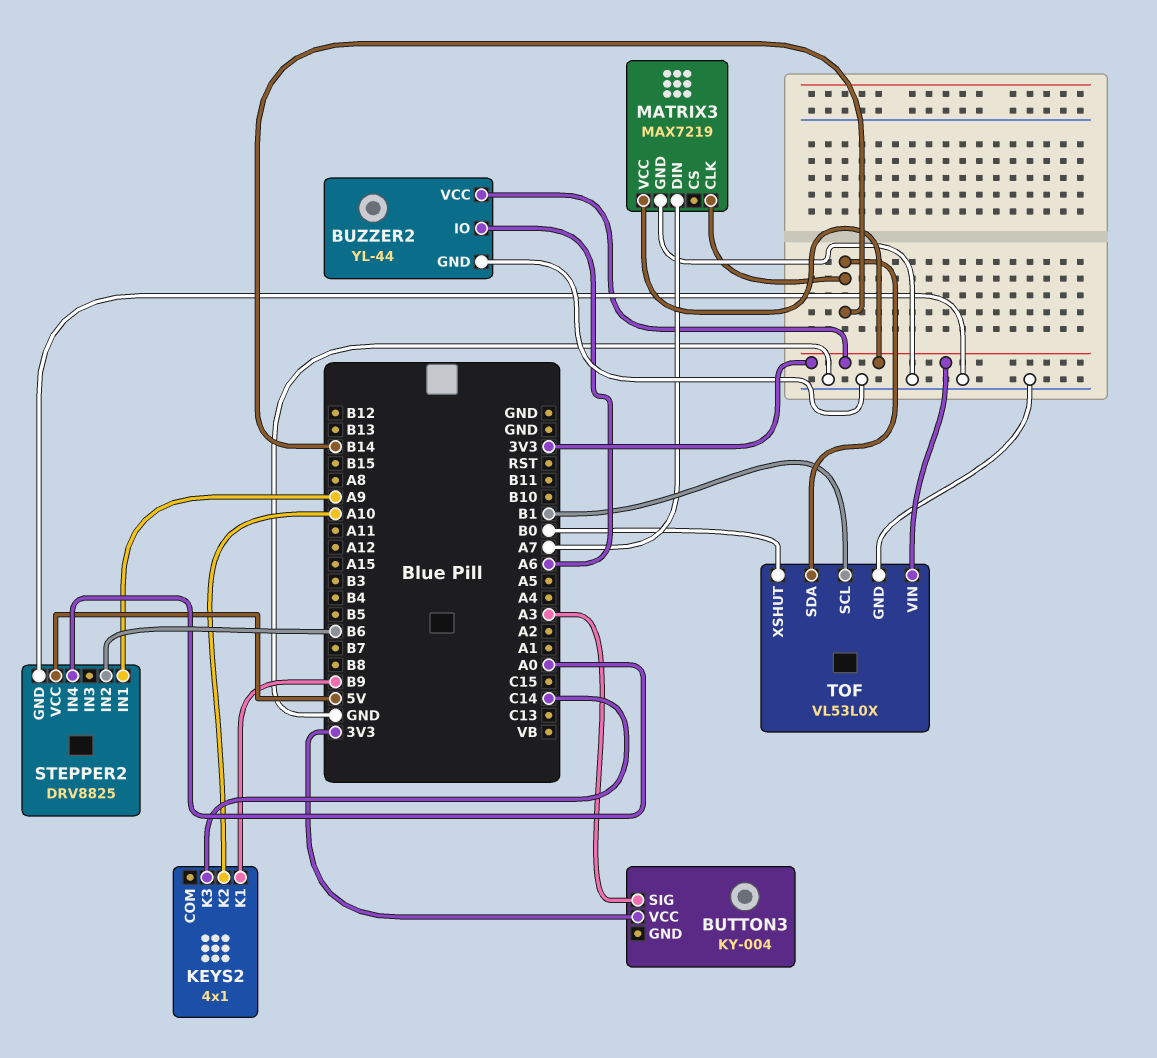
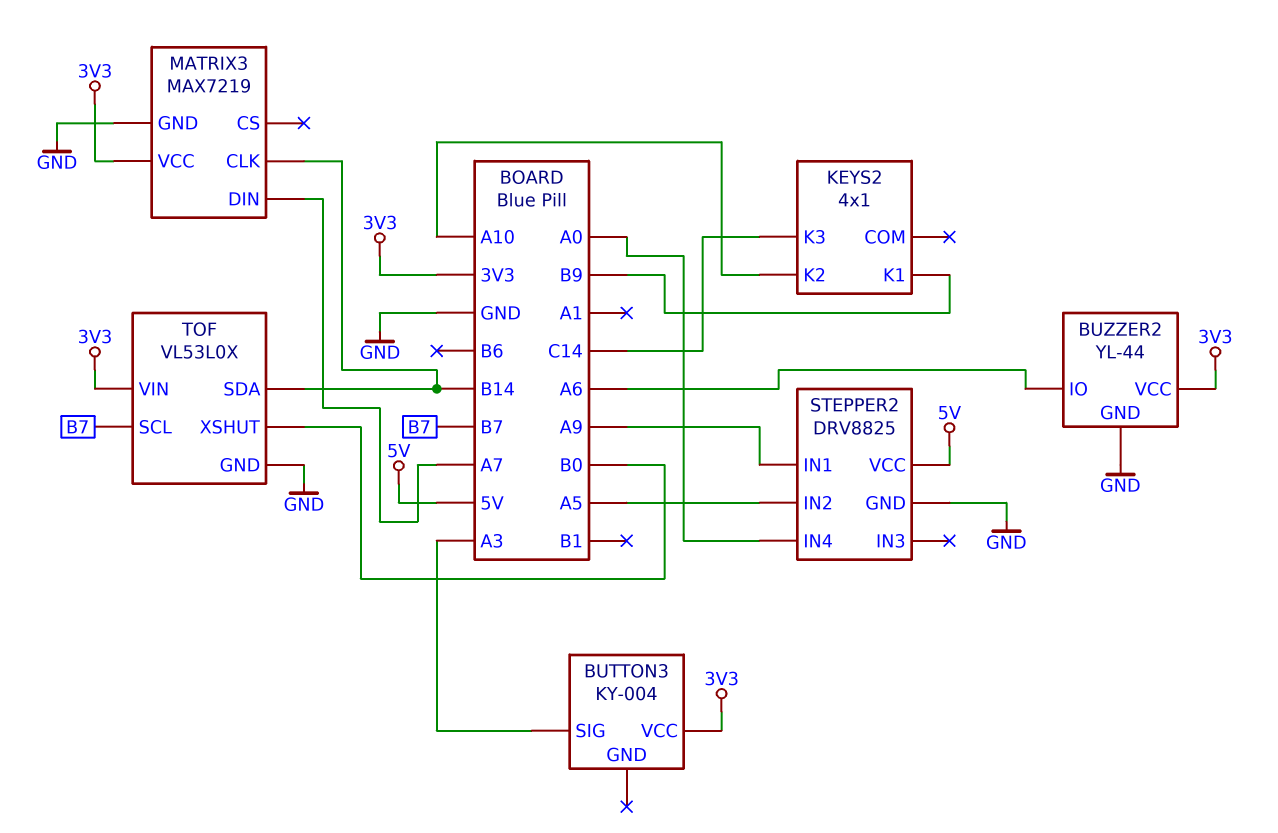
STEPPER2 pin IN2: B6 -> A5
TOF pin SCL: B1 -> B7

